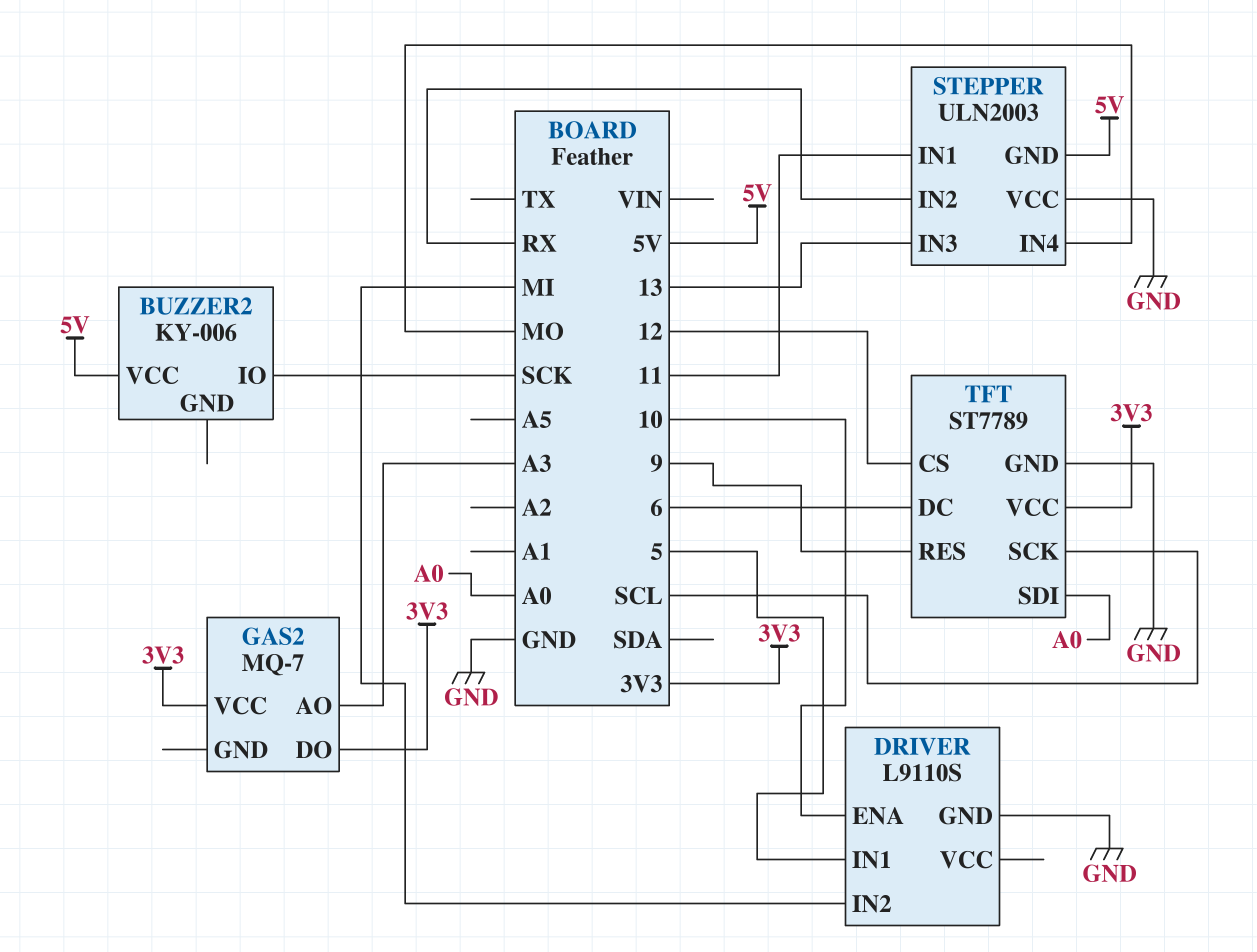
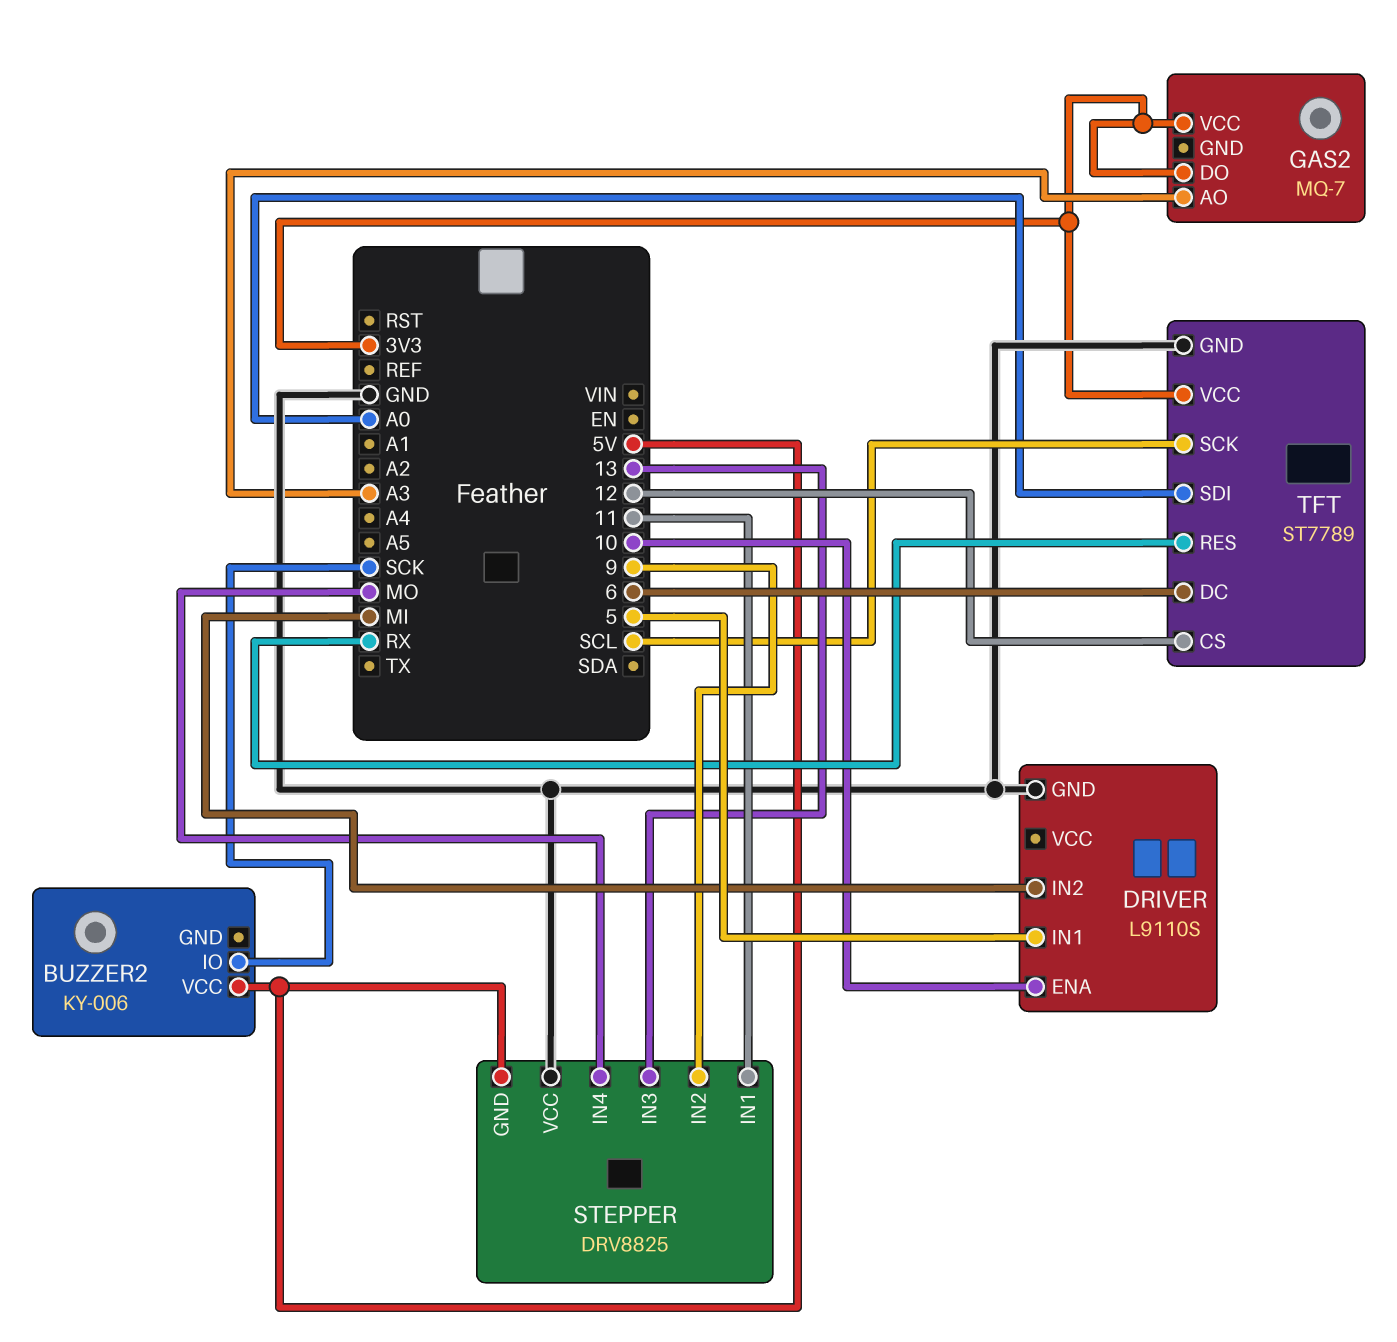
STEPPER: ULN2003 -> DRV8825
STEPPER pin IN2: RX -> 9
TFT pin RES: 9 -> RX

